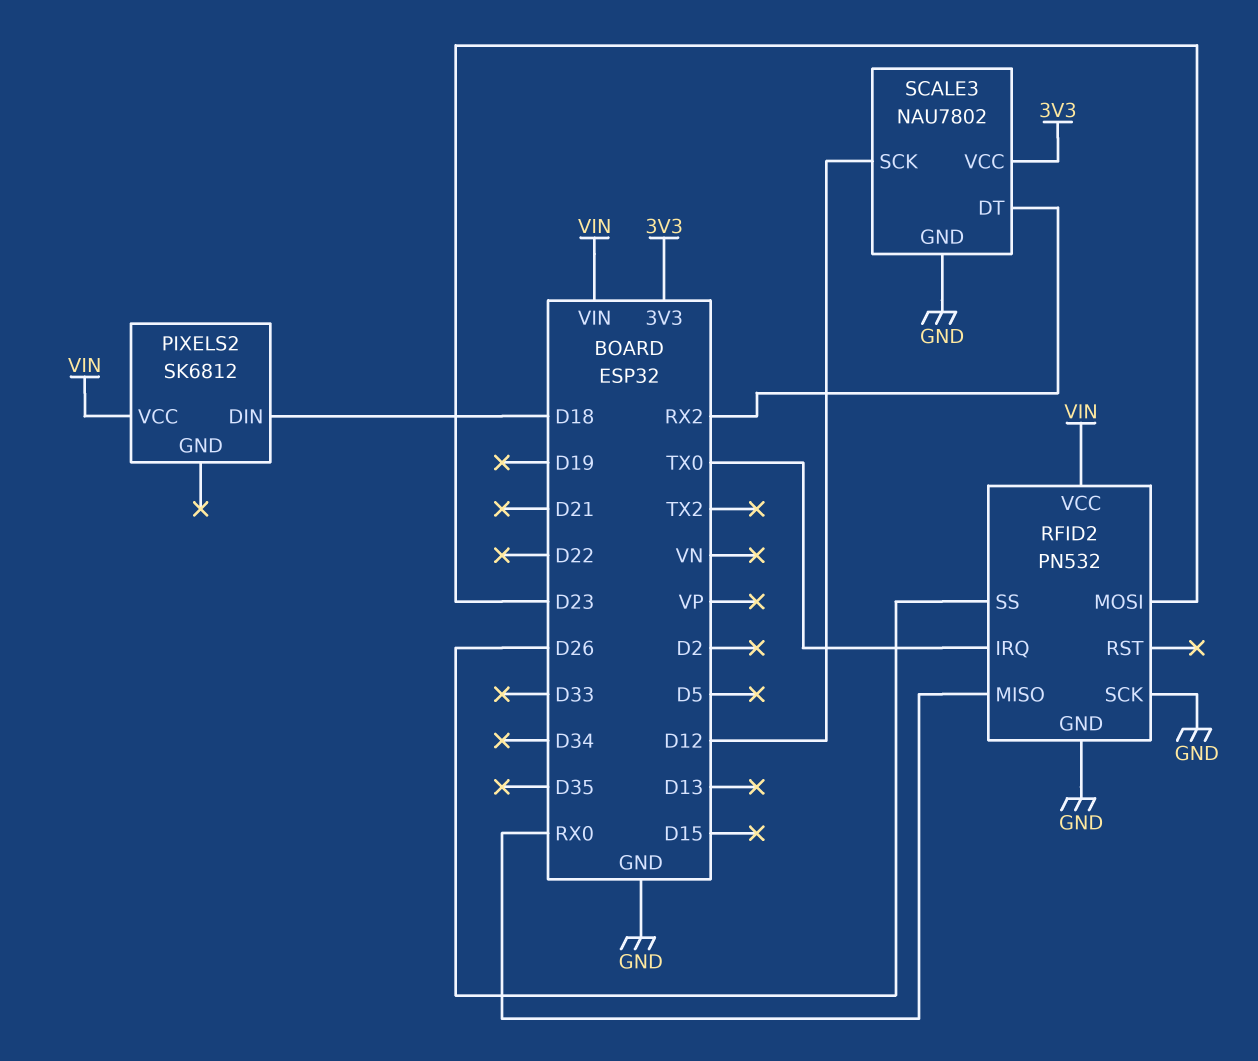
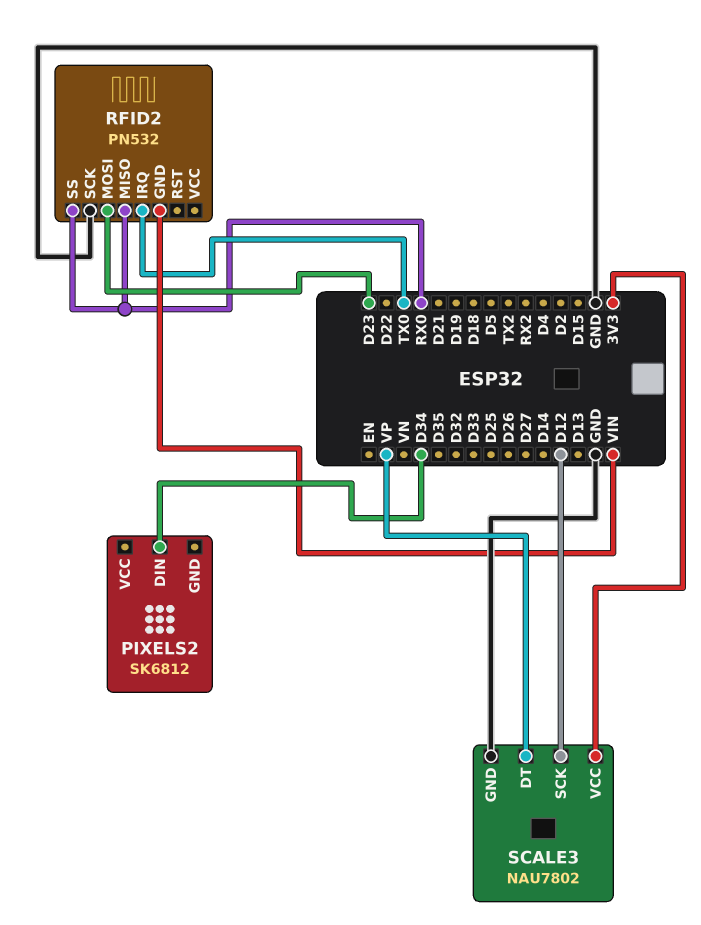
PIXELS2 pin DIN: D18 -> D34
PIXELS2 pin VCC: VIN -> none
RFID2 pin GND: GND -> VIN
RFID2 pin SS: D26 -> RX0
RFID2 pin VCC: VIN -> none
SCALE3 pin DT: RX2 -> VP

